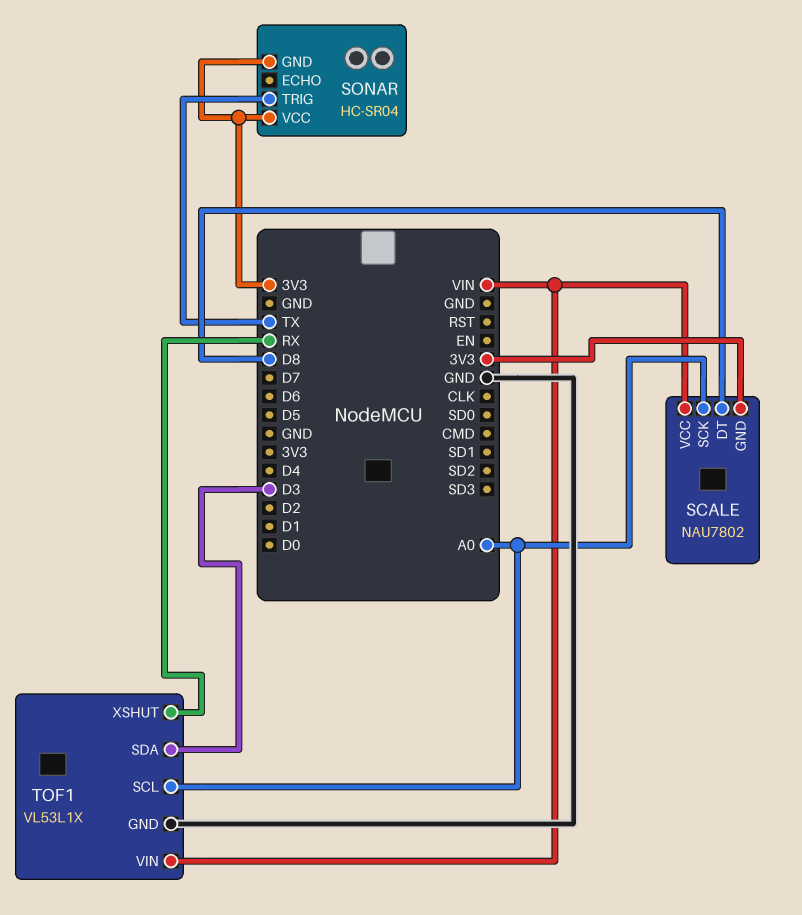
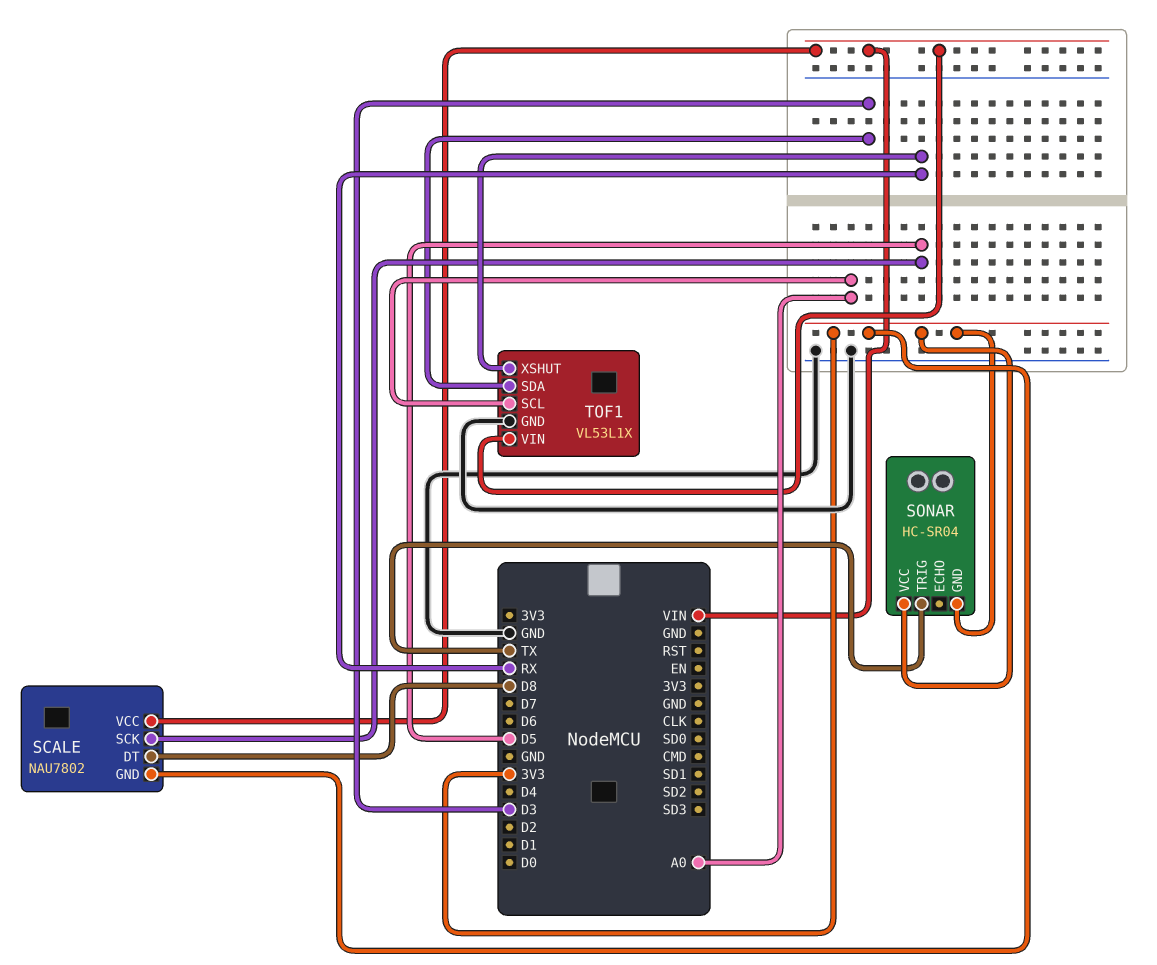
SCALE pin SCK: A0 -> D5

